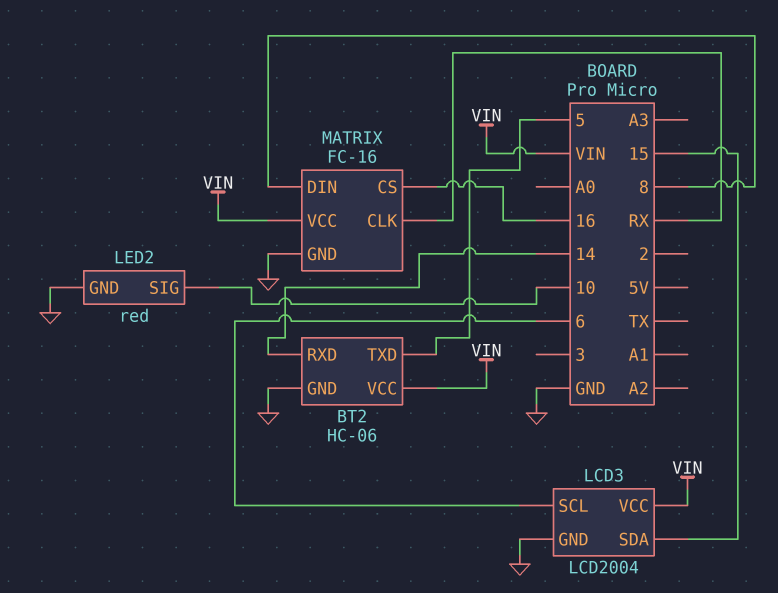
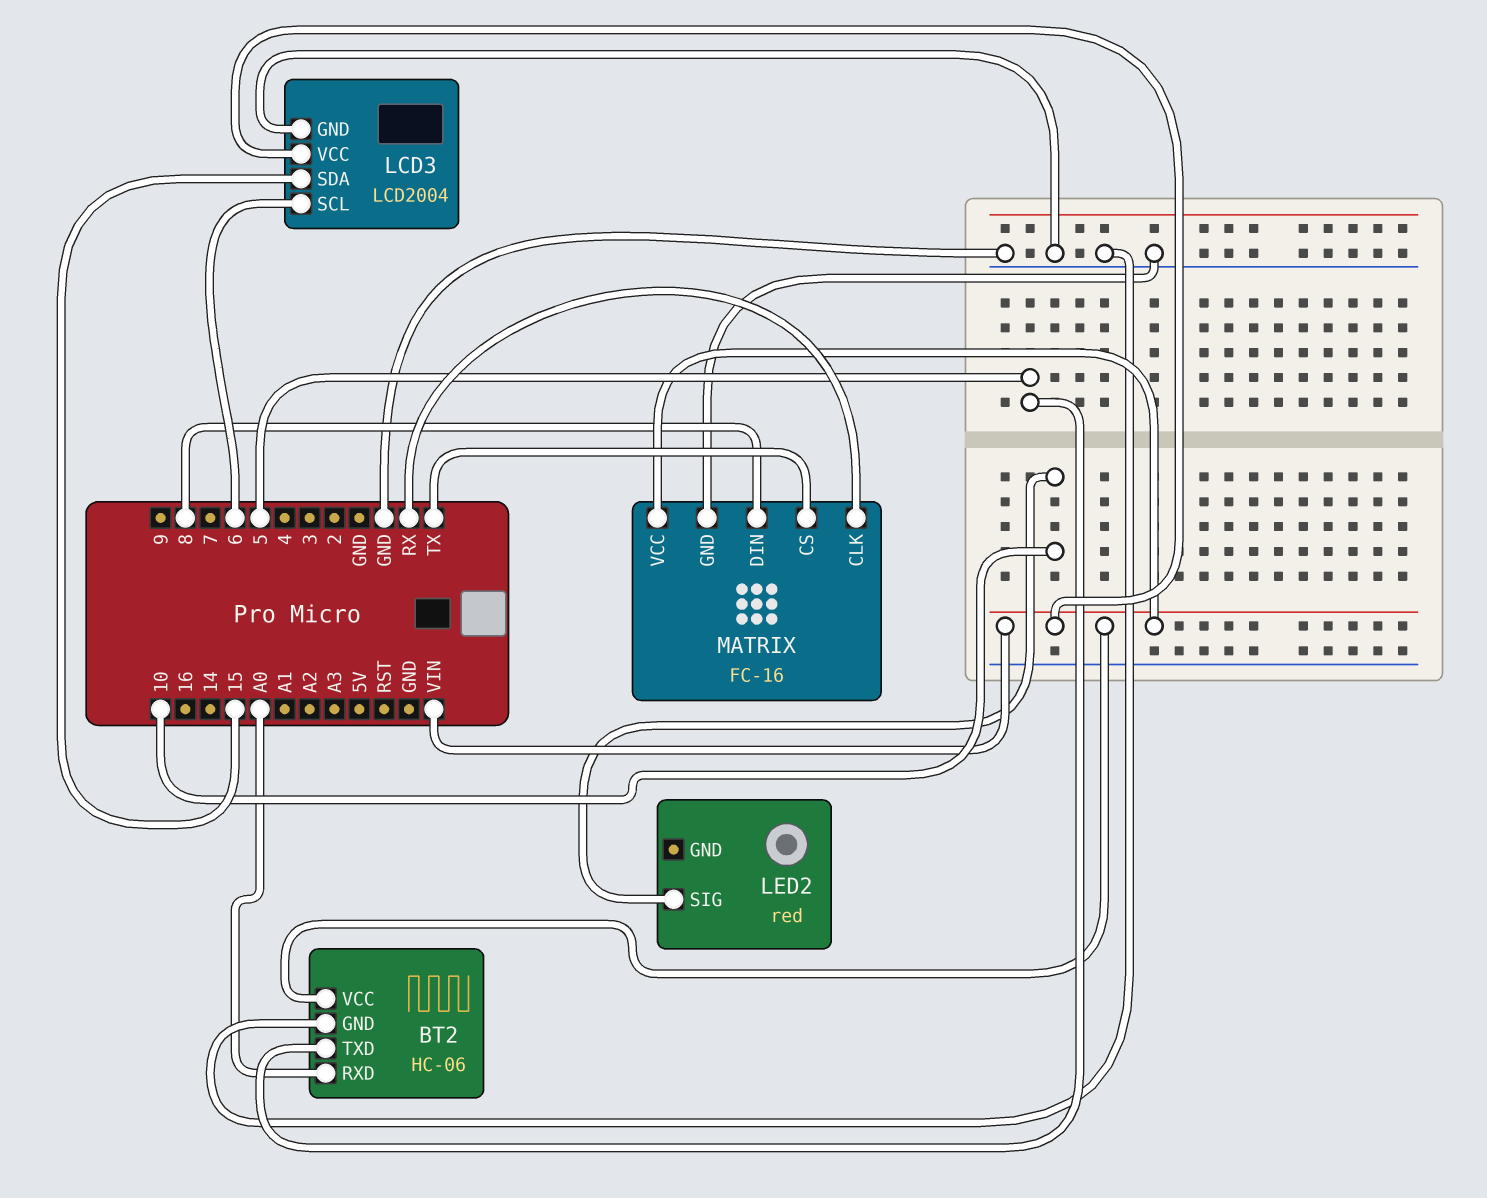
BT2 pin RXD: 14 -> A0
LED2 pin GND: GND -> none
MATRIX pin CS: 16 -> TX

